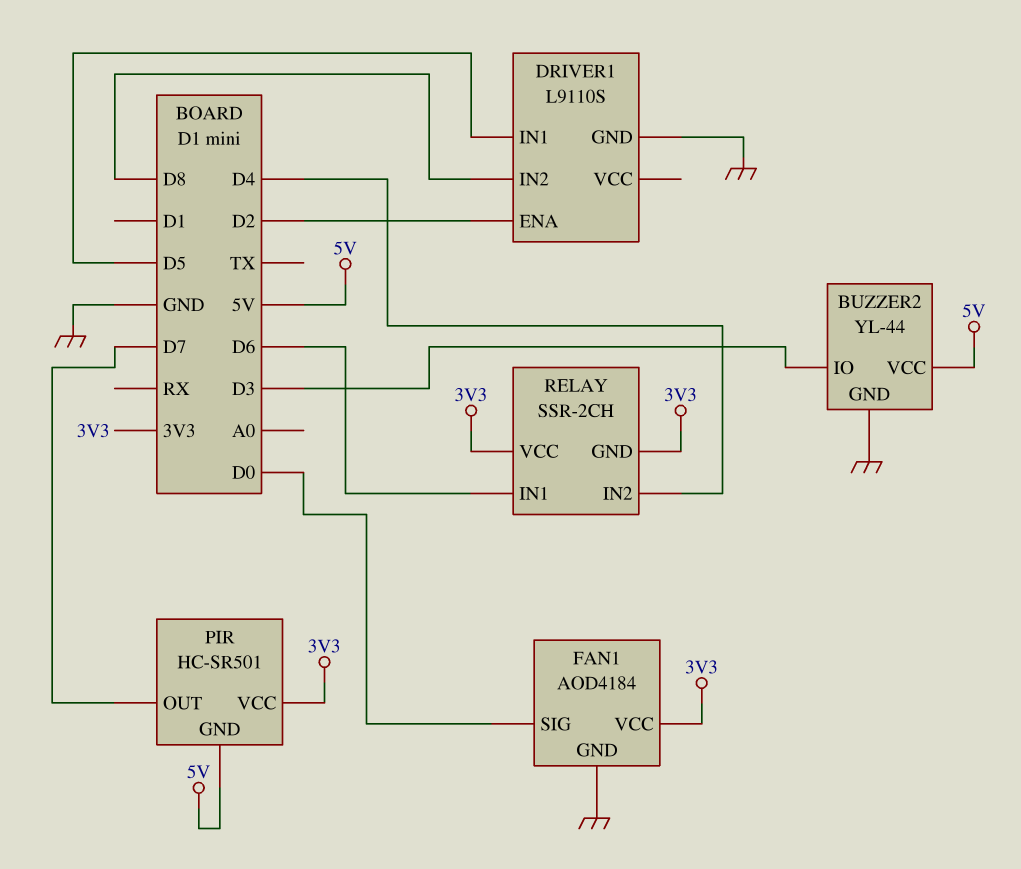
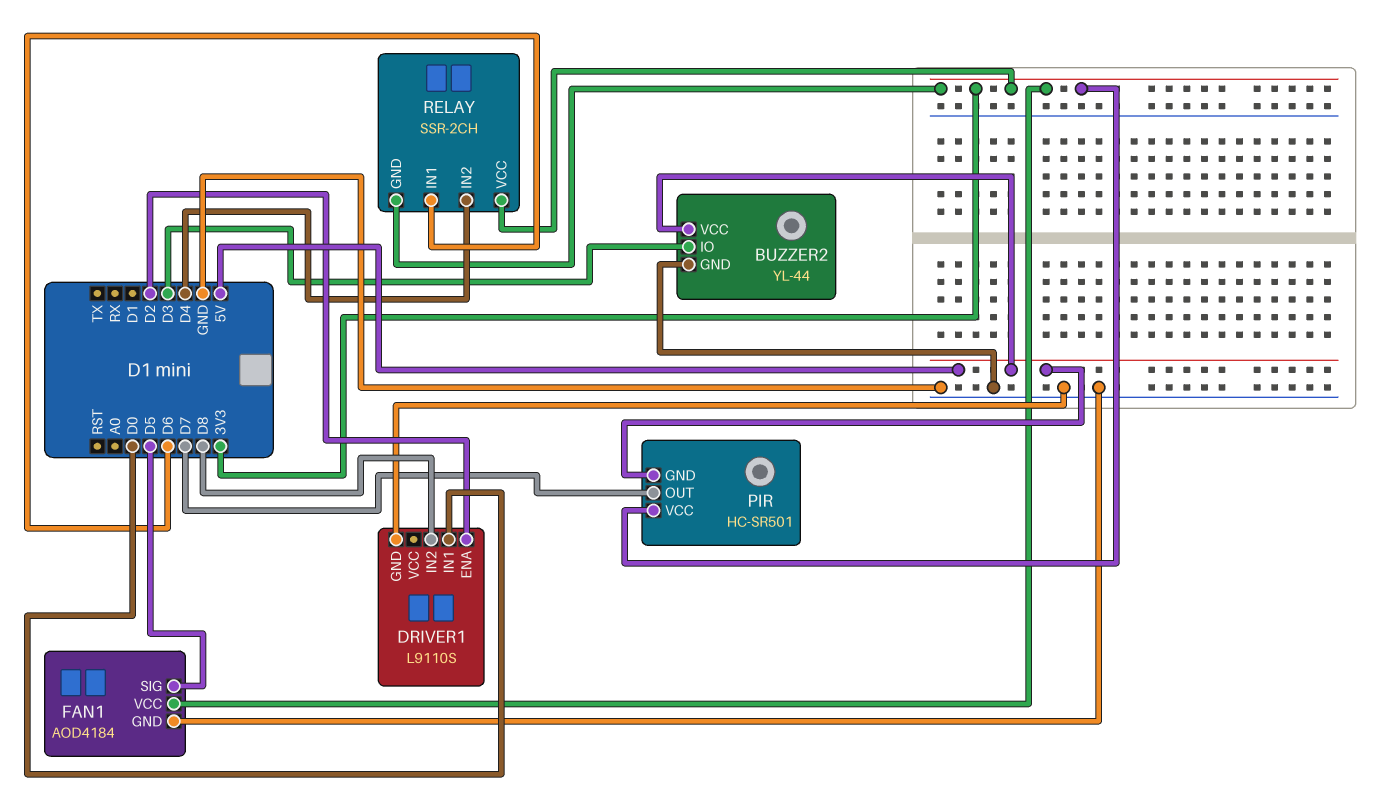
DRIVER1 pin IN1: D5 -> D0
FAN1 pin SIG: D0 -> D5

